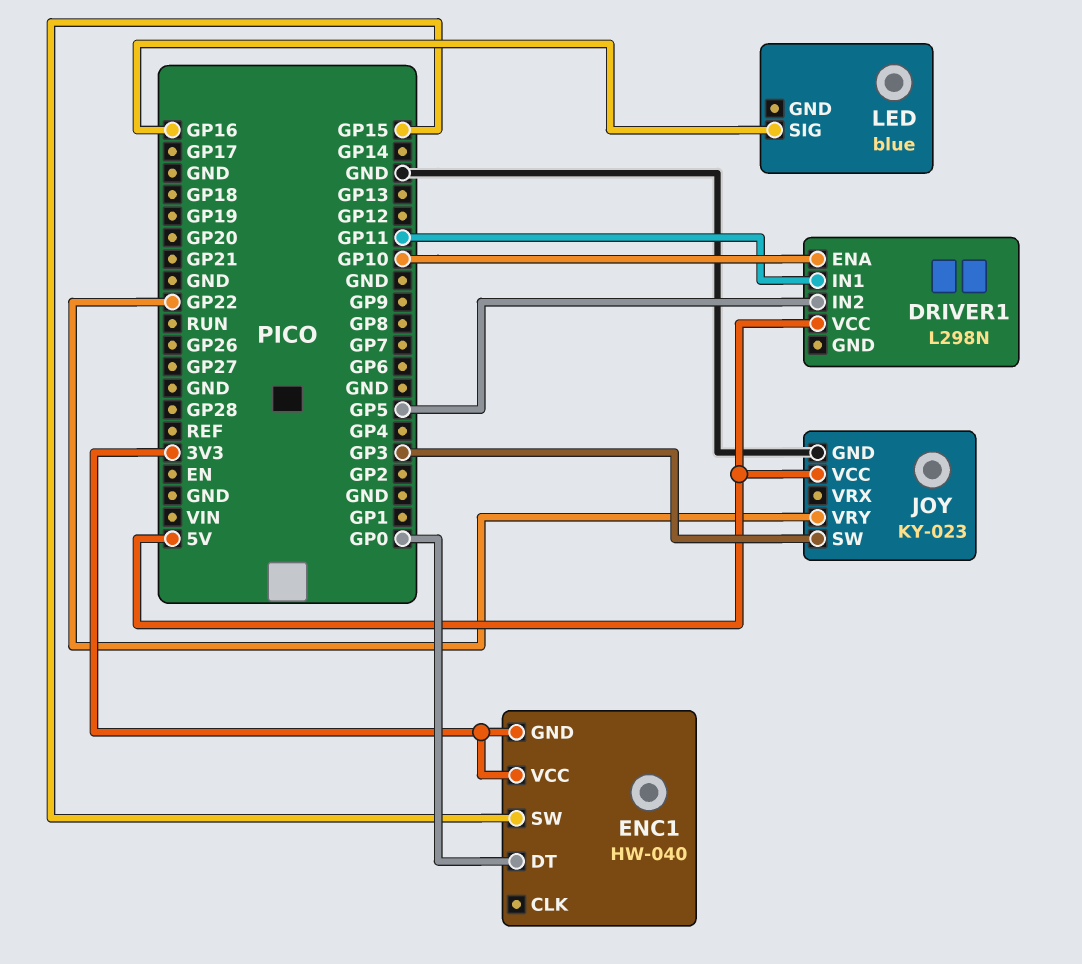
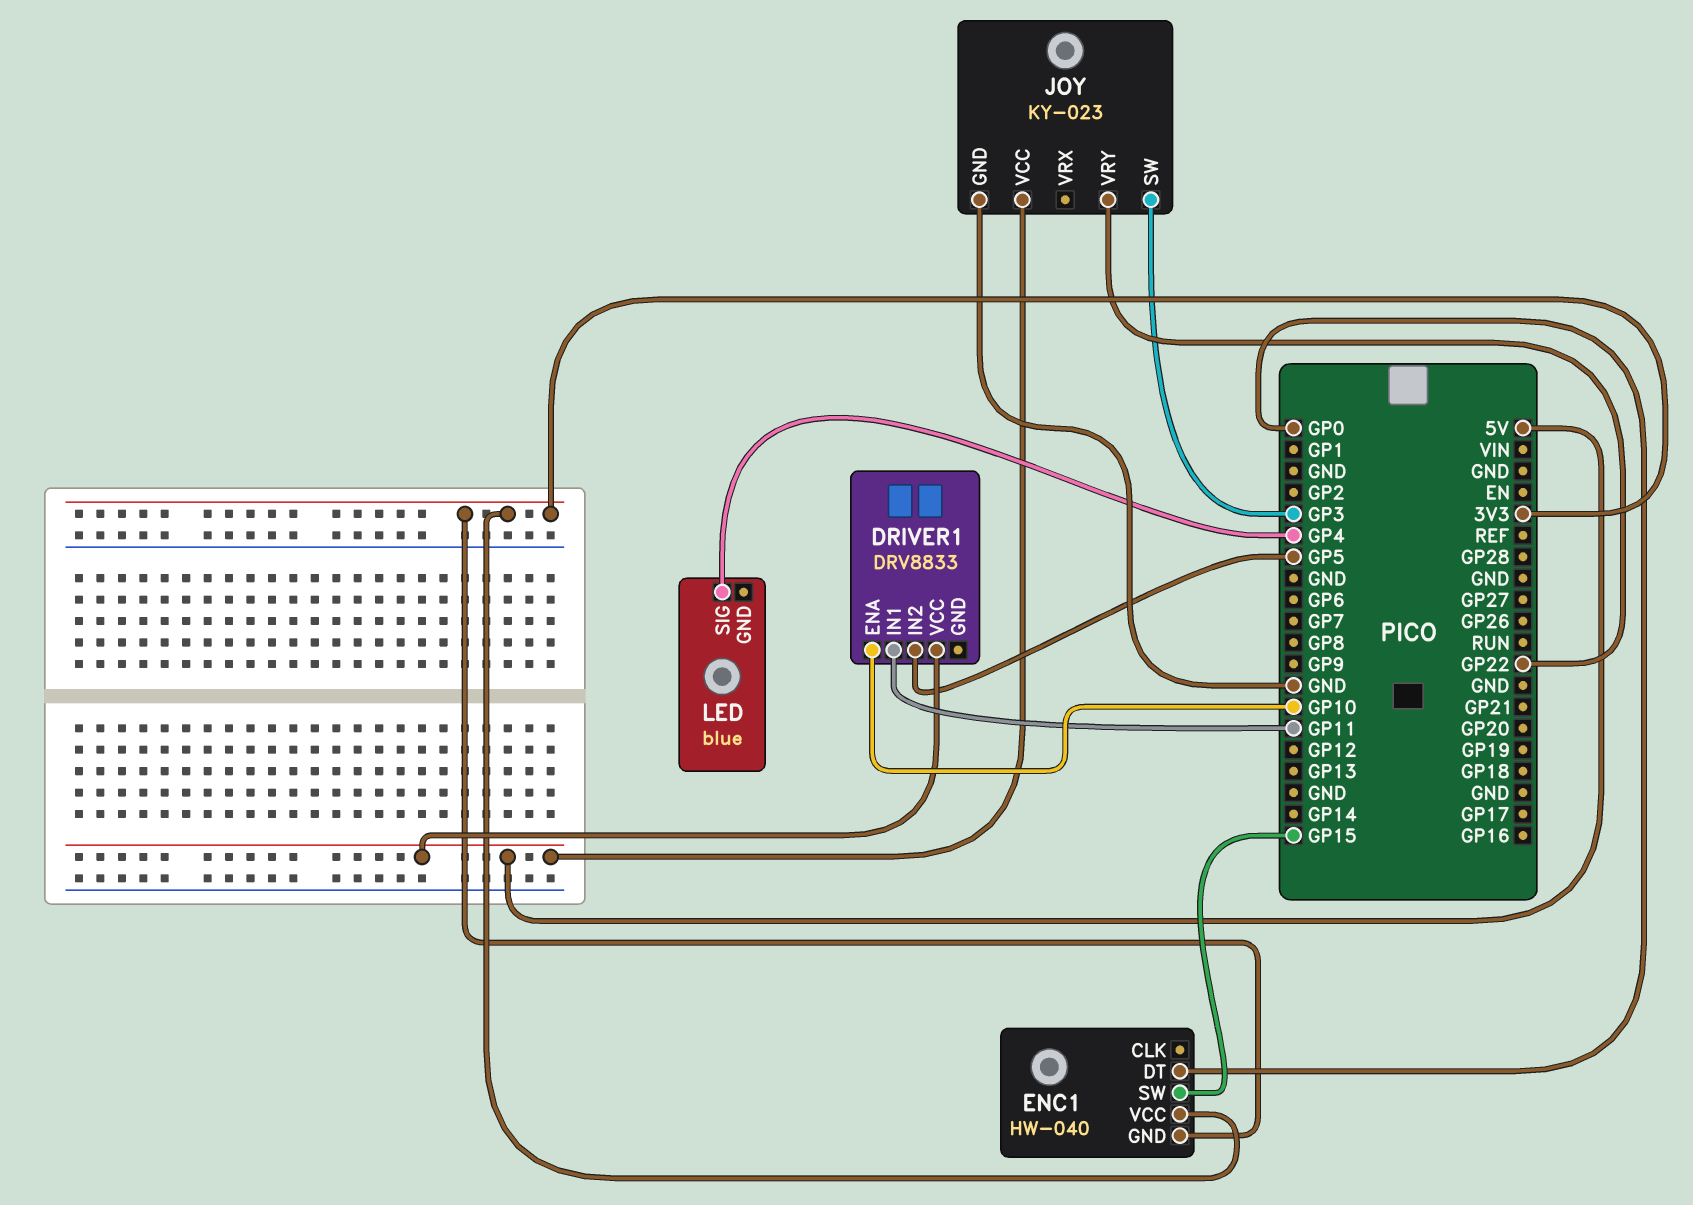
DRIVER1: L298N -> DRV8833
LED pin SIG: GP16 -> GP4

